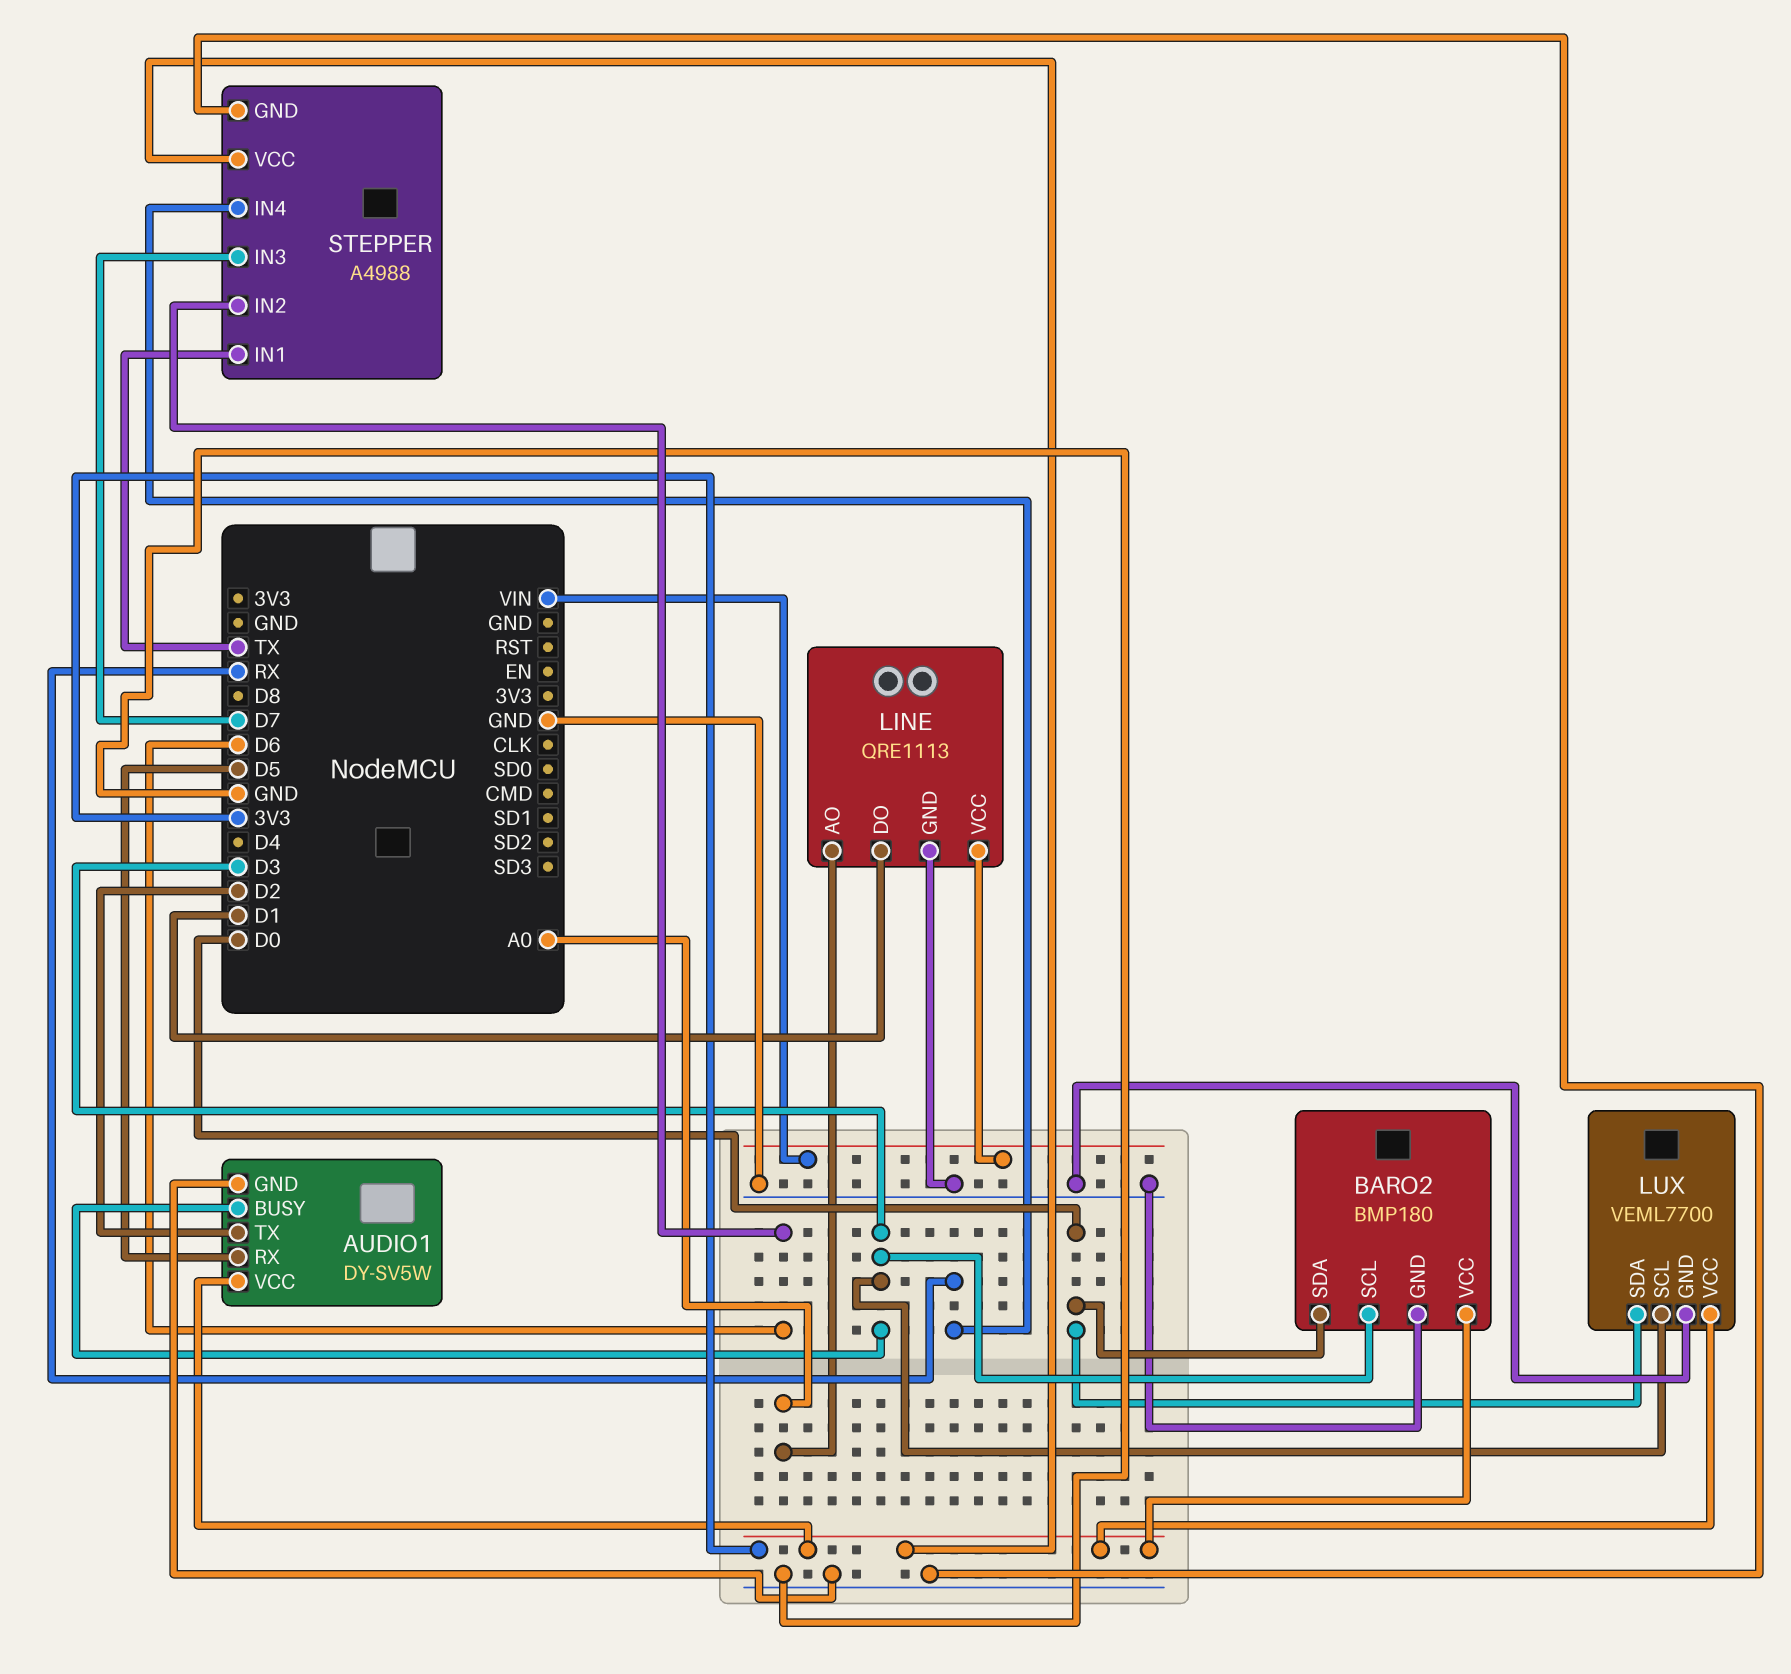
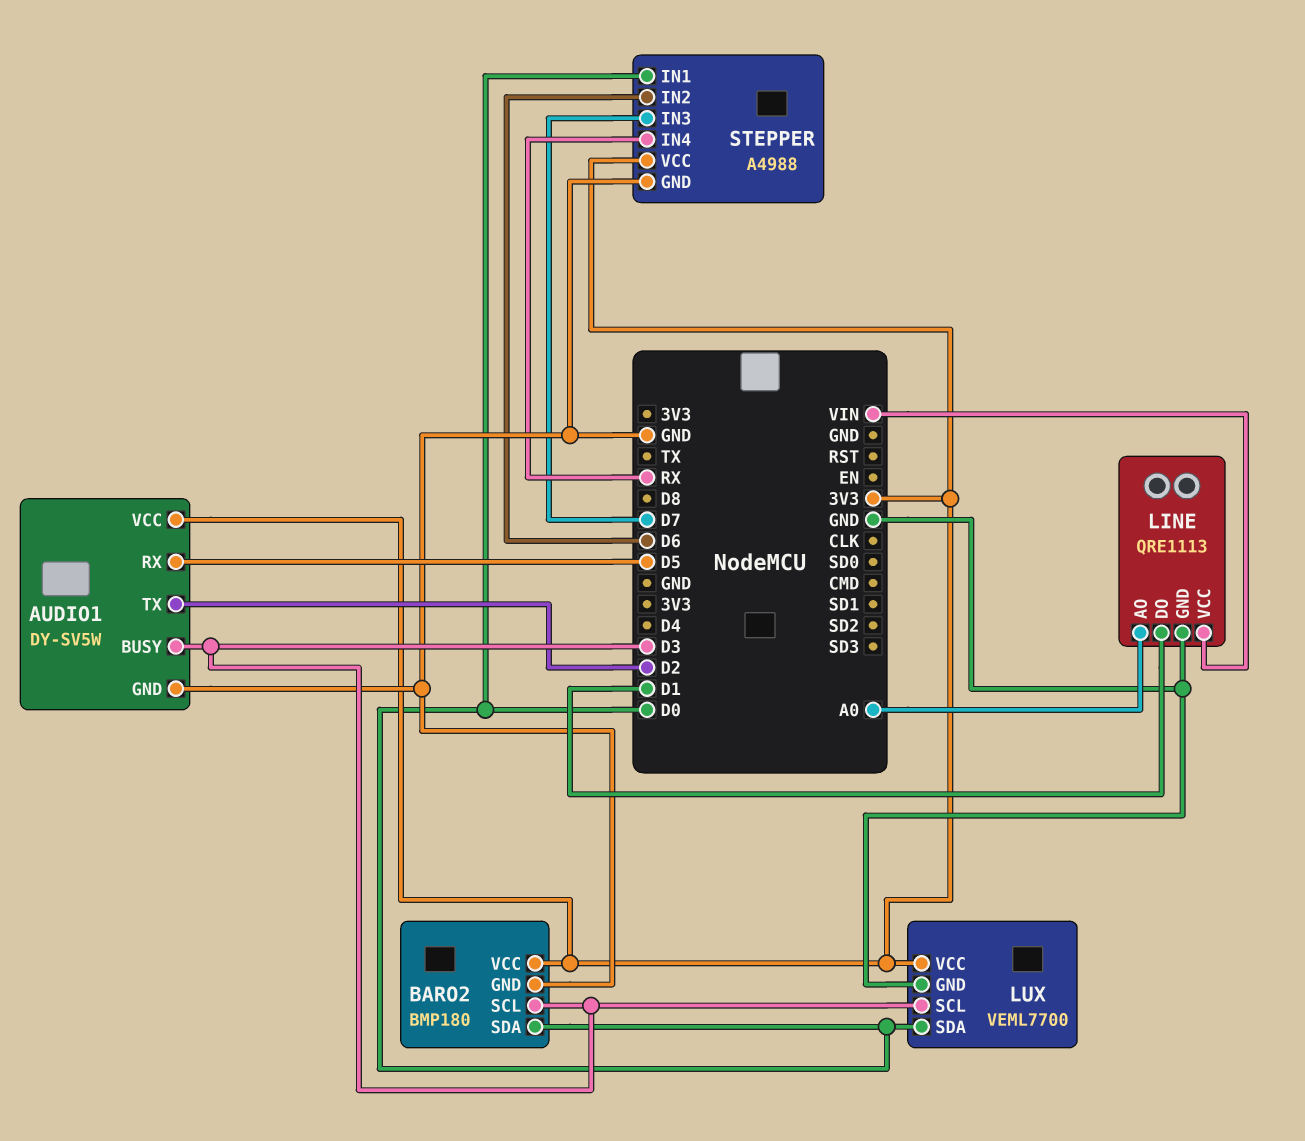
STEPPER pin IN1: TX -> D0

